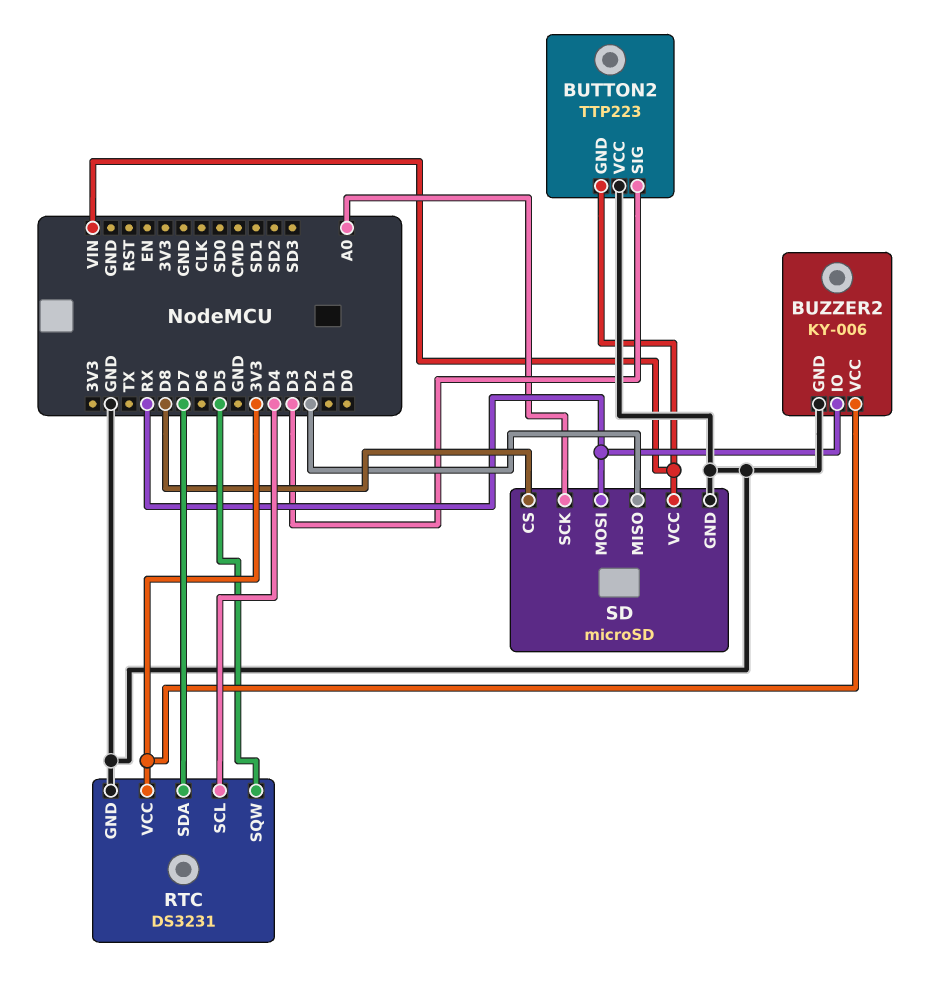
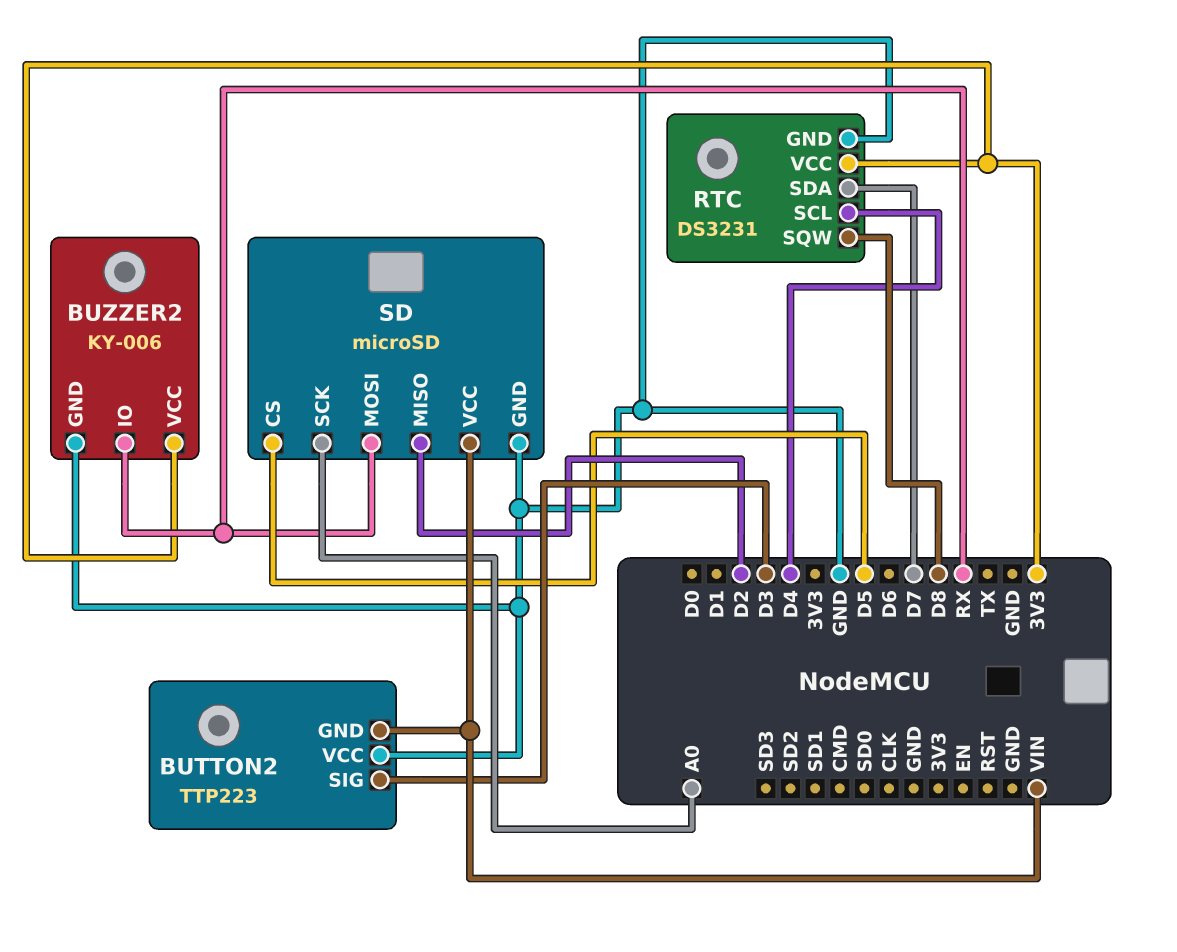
RTC pin SQW: D5 -> D8
SD pin CS: D8 -> D5

